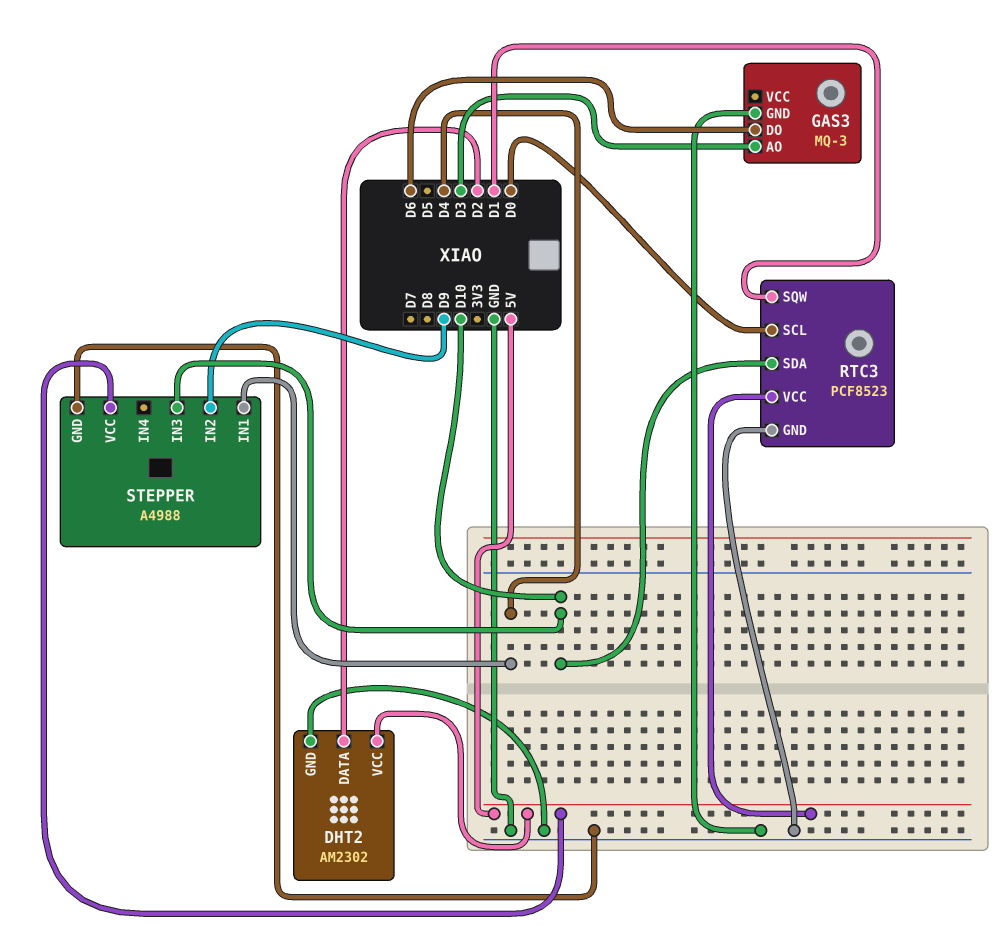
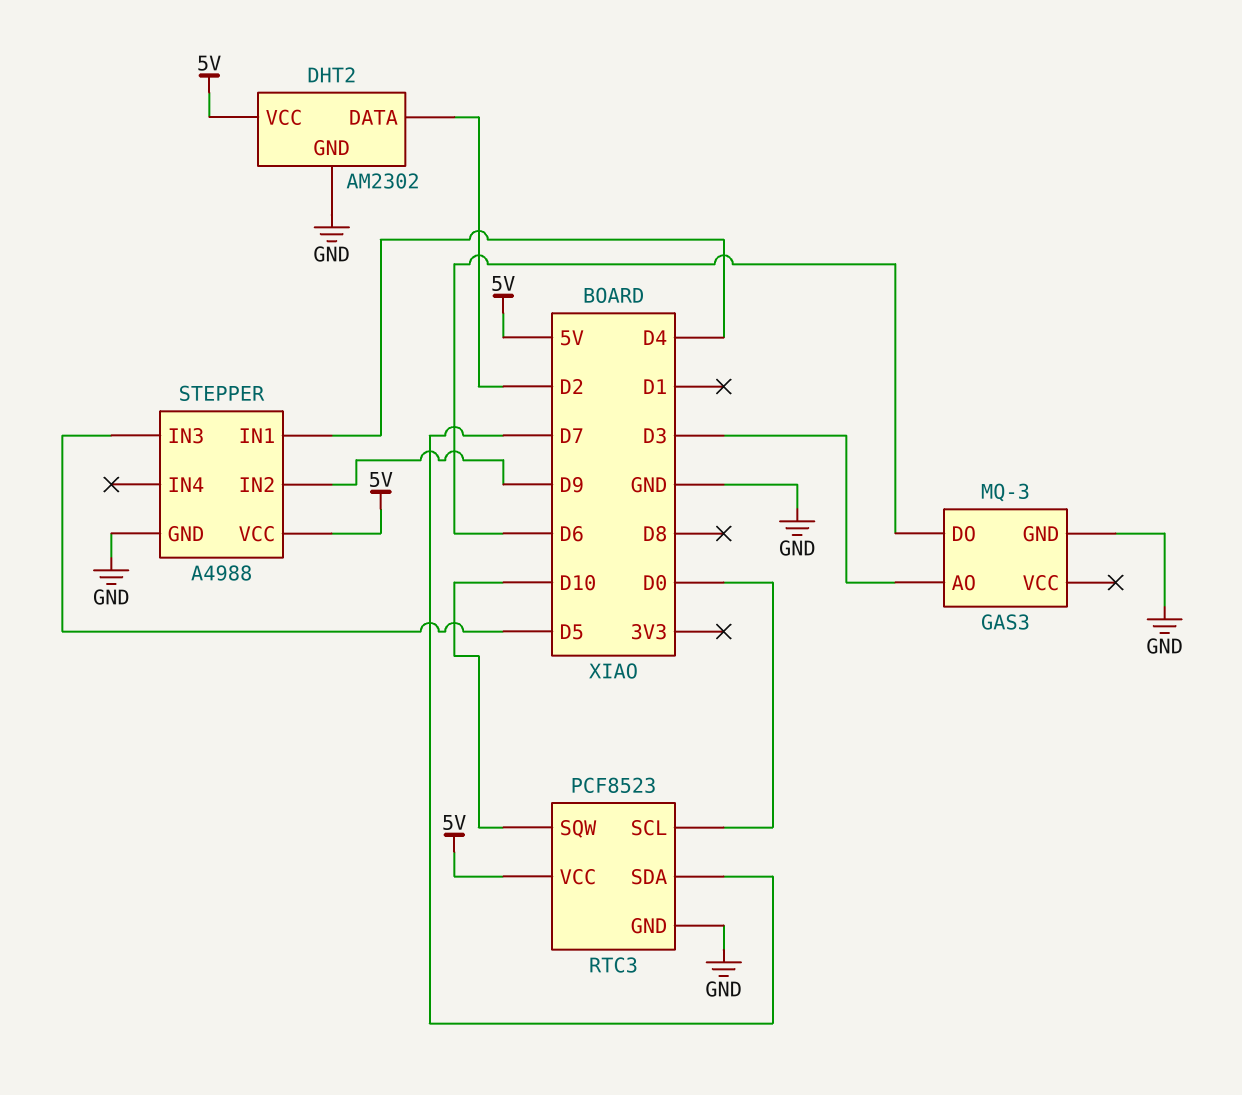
RTC3 pin SDA: D10 -> D7
RTC3 pin SQW: D1 -> D10
STEPPER pin IN3: D10 -> D5

